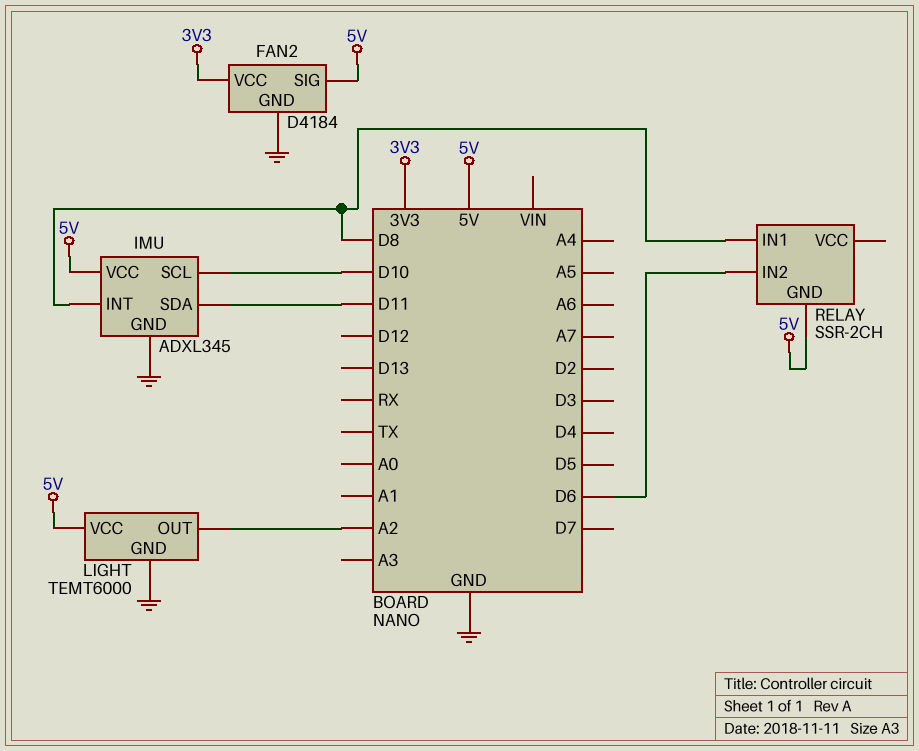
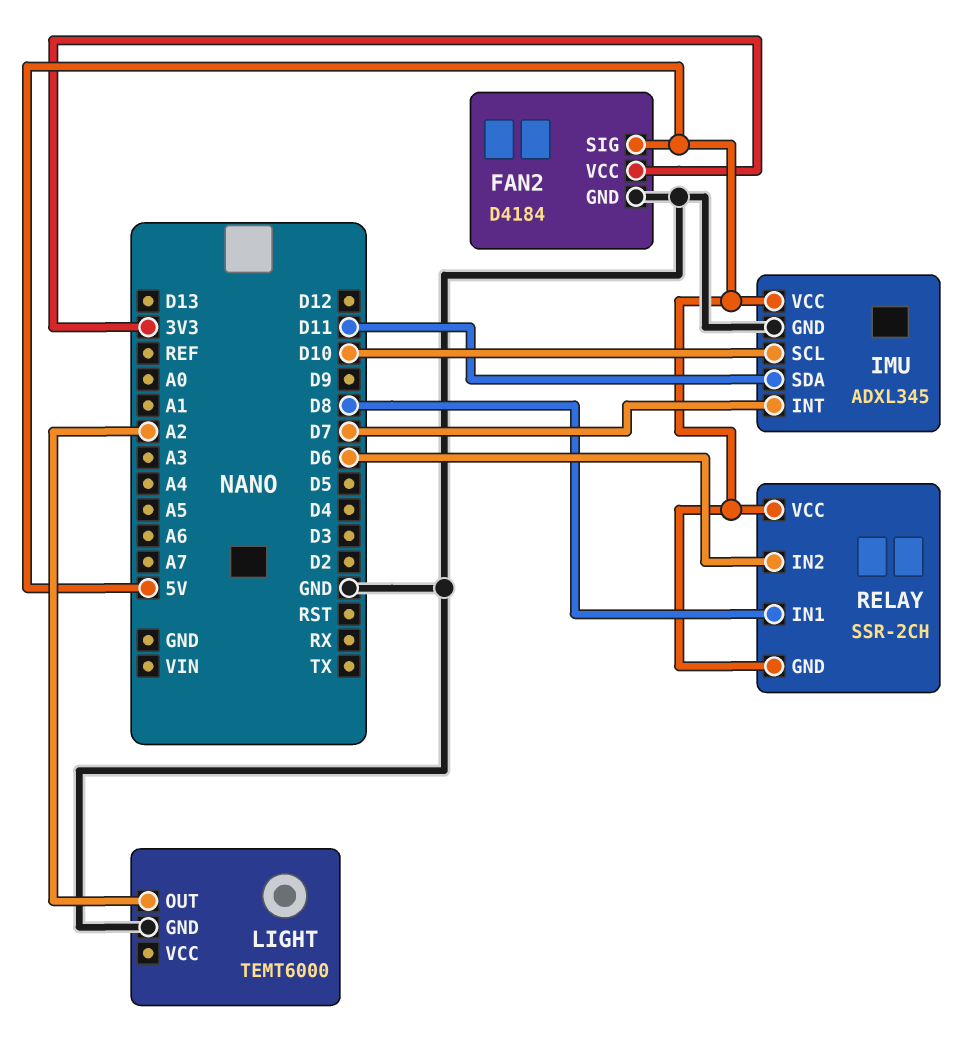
IMU pin INT: D8 -> D7
LIGHT pin VCC: 5V -> none
RELAY pin VCC: none -> 5V

